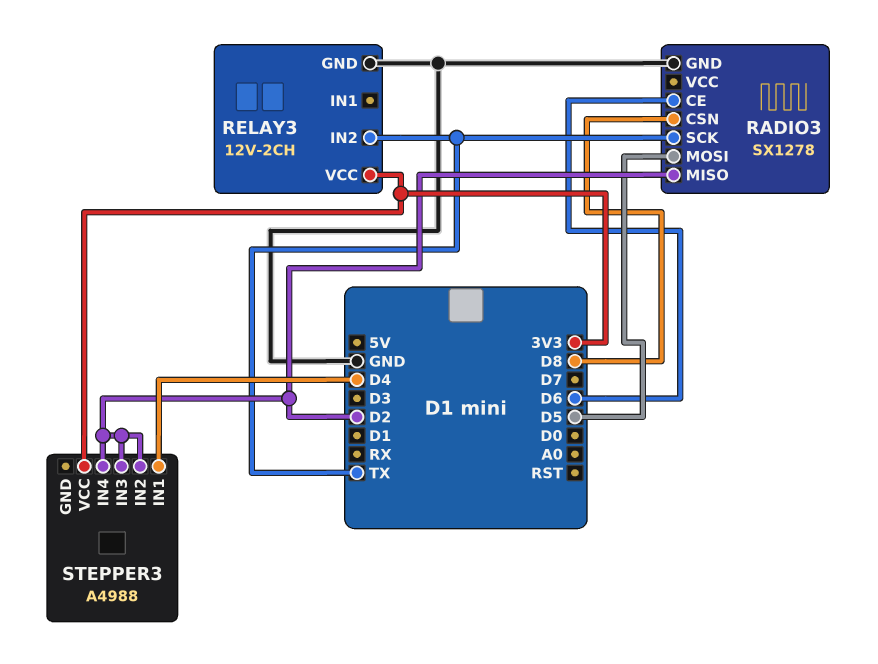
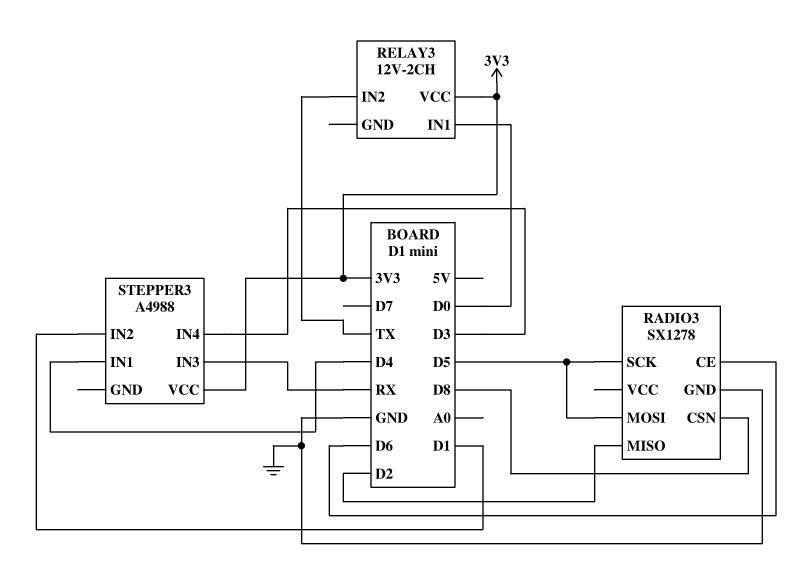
RADIO3 pin SCK: TX -> D5
RELAY3 pin GND: GND -> none
RELAY3 pin IN1: none -> D0
STEPPER3 pin IN2: D2 -> D1
STEPPER3 pin IN3: D2 -> RX
STEPPER3 pin IN4: D2 -> D3

